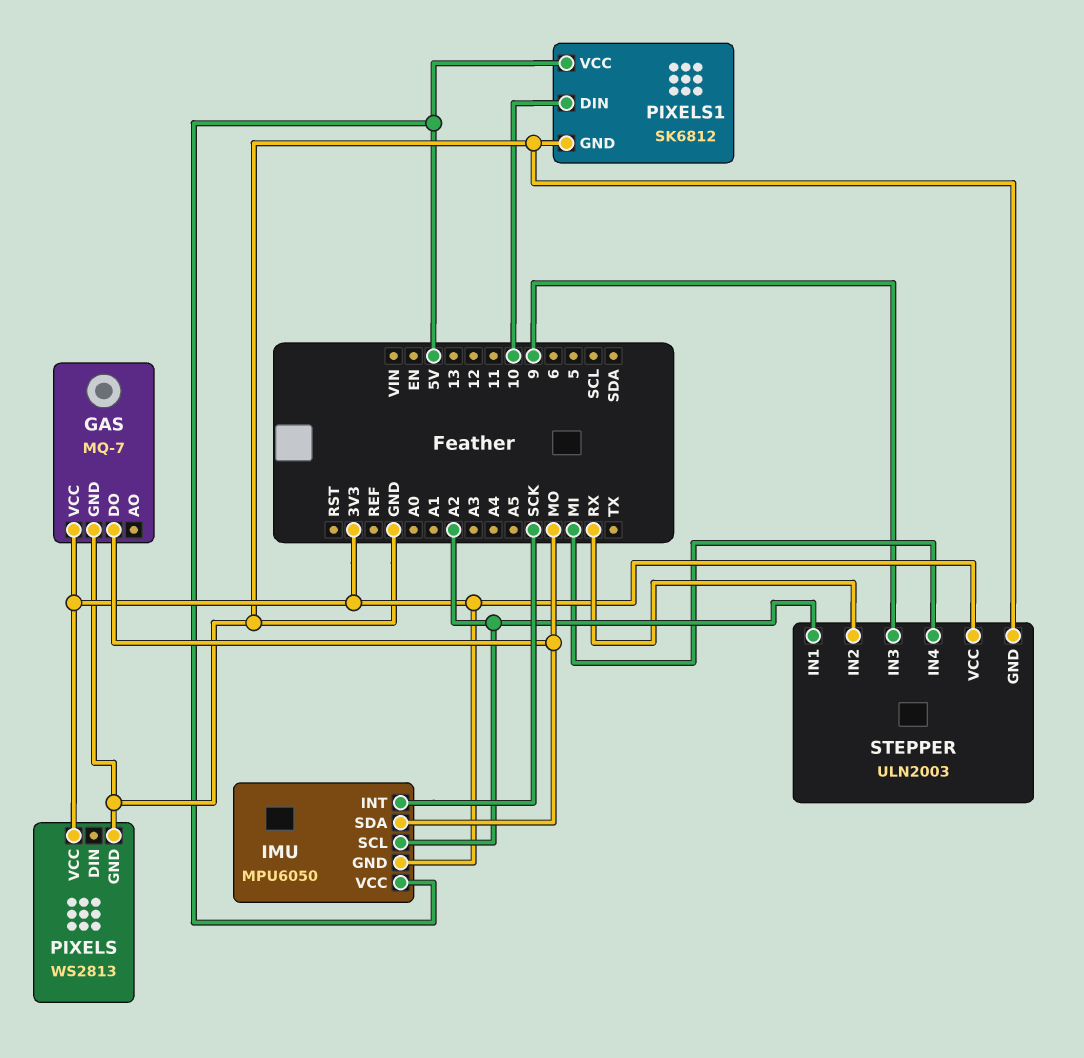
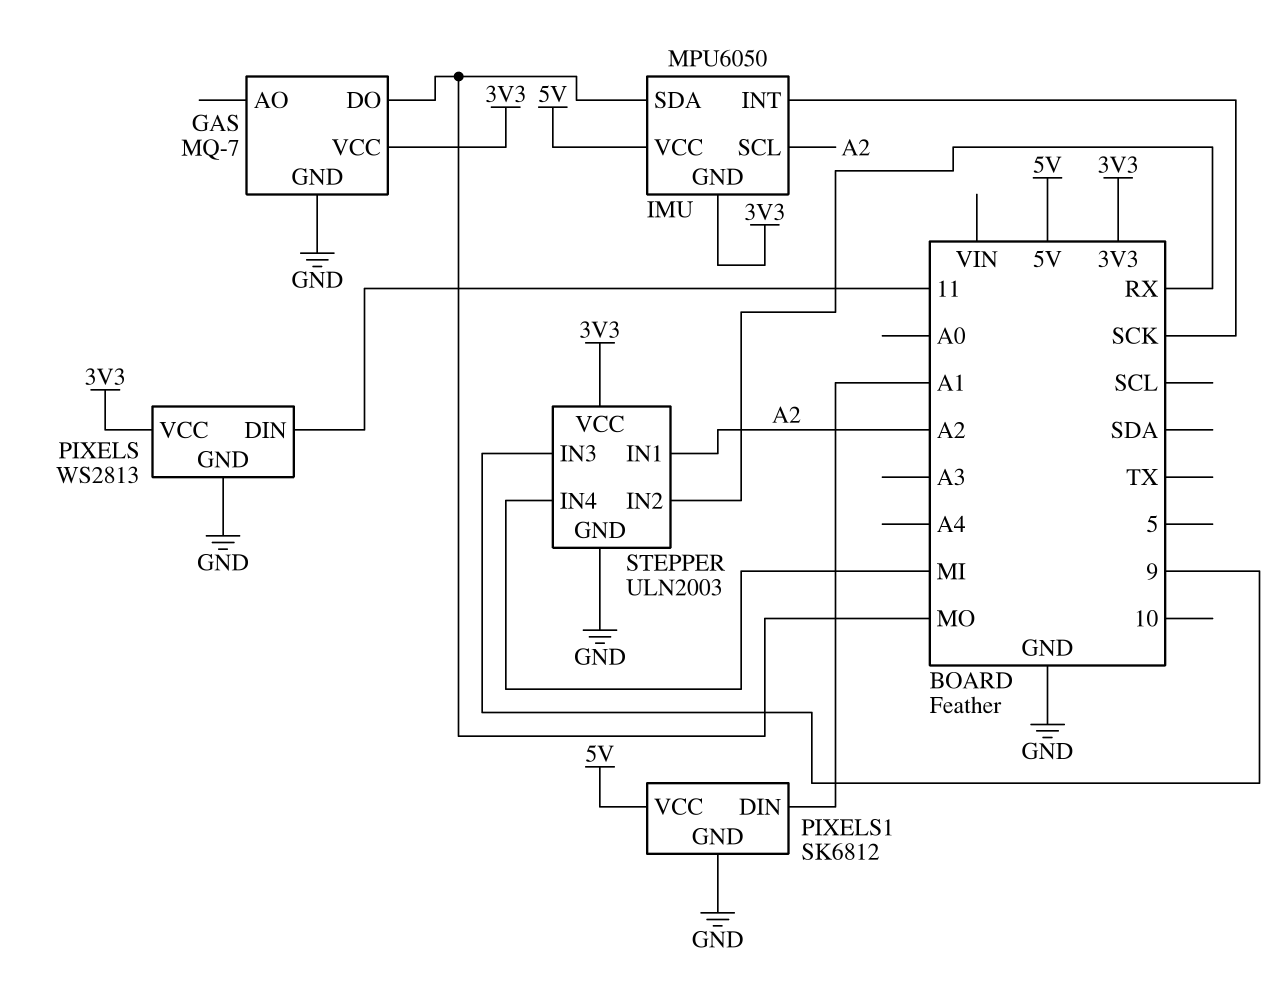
PIXELS pin DIN: none -> 11
PIXELS1 pin DIN: 10 -> A1

